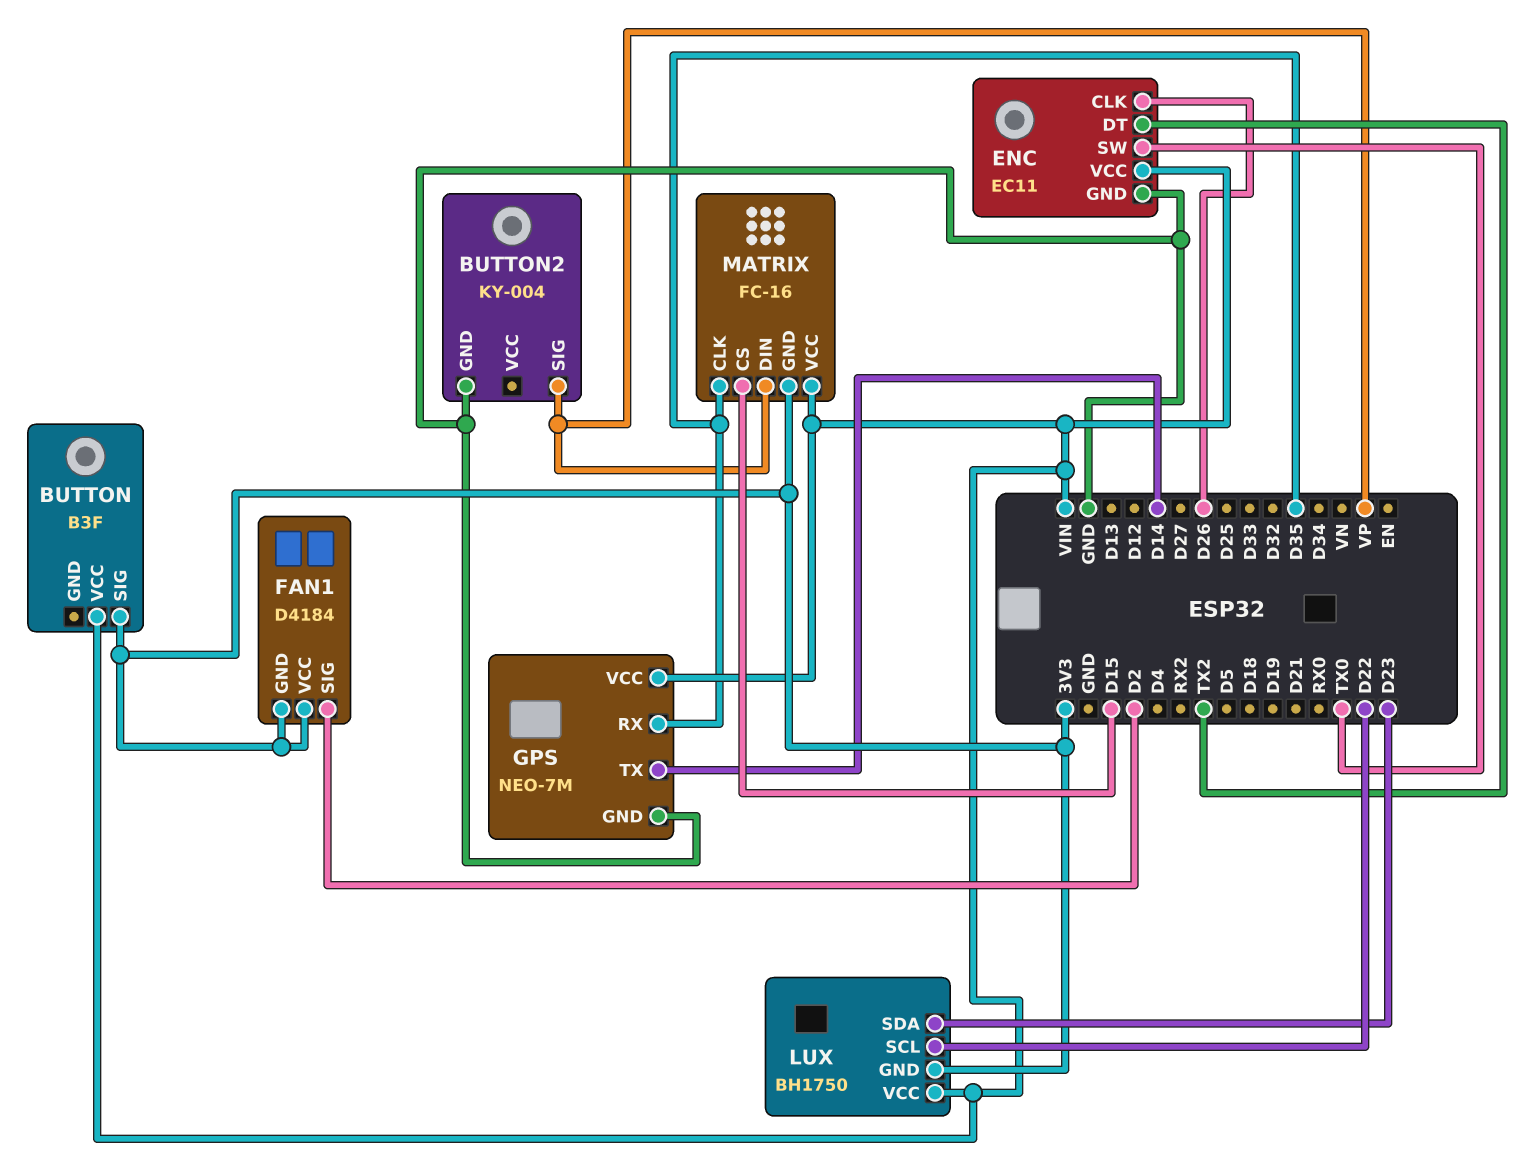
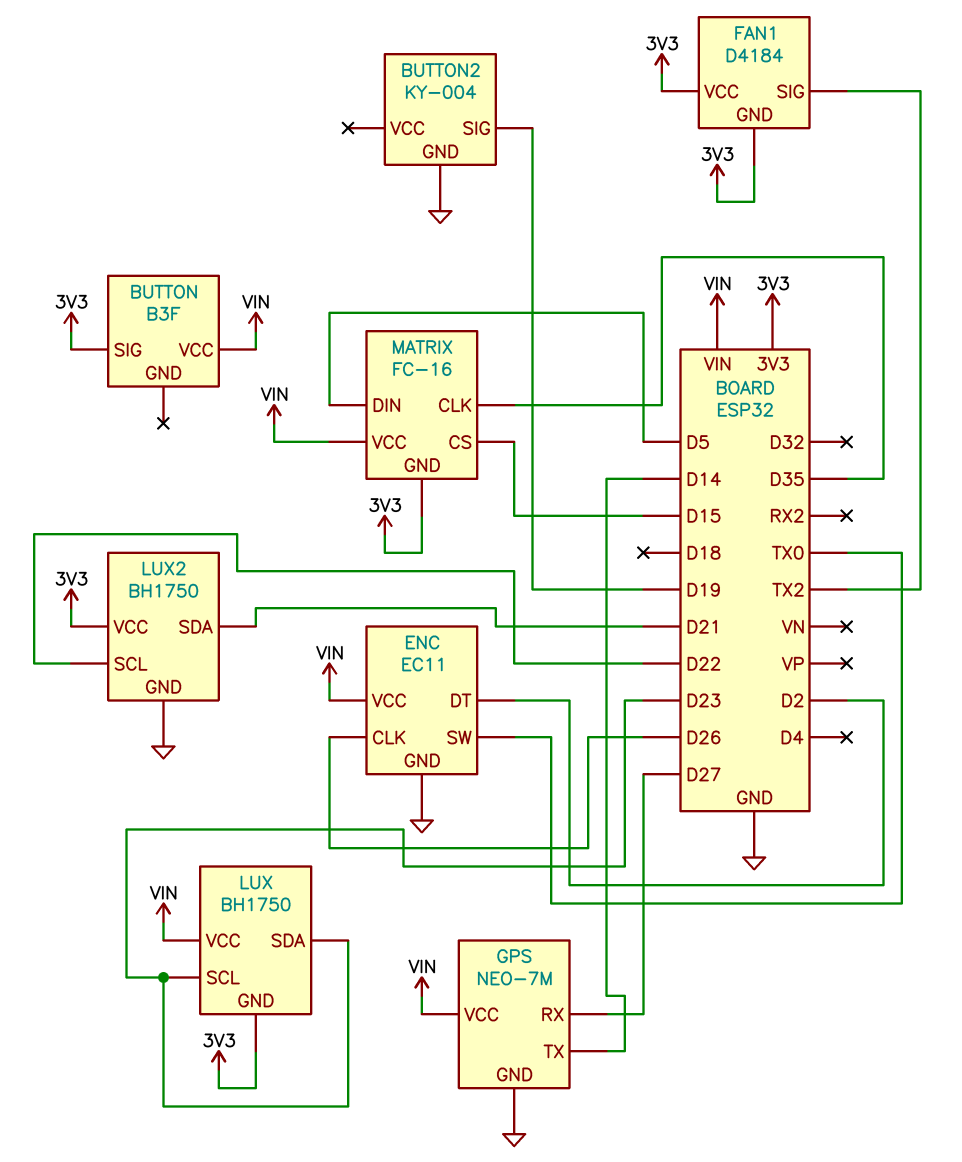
BUTTON2 pin SIG: VP -> D19
ENC pin DT: TX2 -> D2
FAN1 pin SIG: D2 -> TX2
GPS pin RX: D35 -> D27
LUX pin SCL: D22 -> D23
LUX2: none -> BH1750
LUX2 pin GND: none -> GND
LUX2 pin SCL: none -> D22
LUX2 pin SDA: none -> D21
LUX2 pin VCC: none -> 3V3
MATRIX pin DIN: VP -> D5

